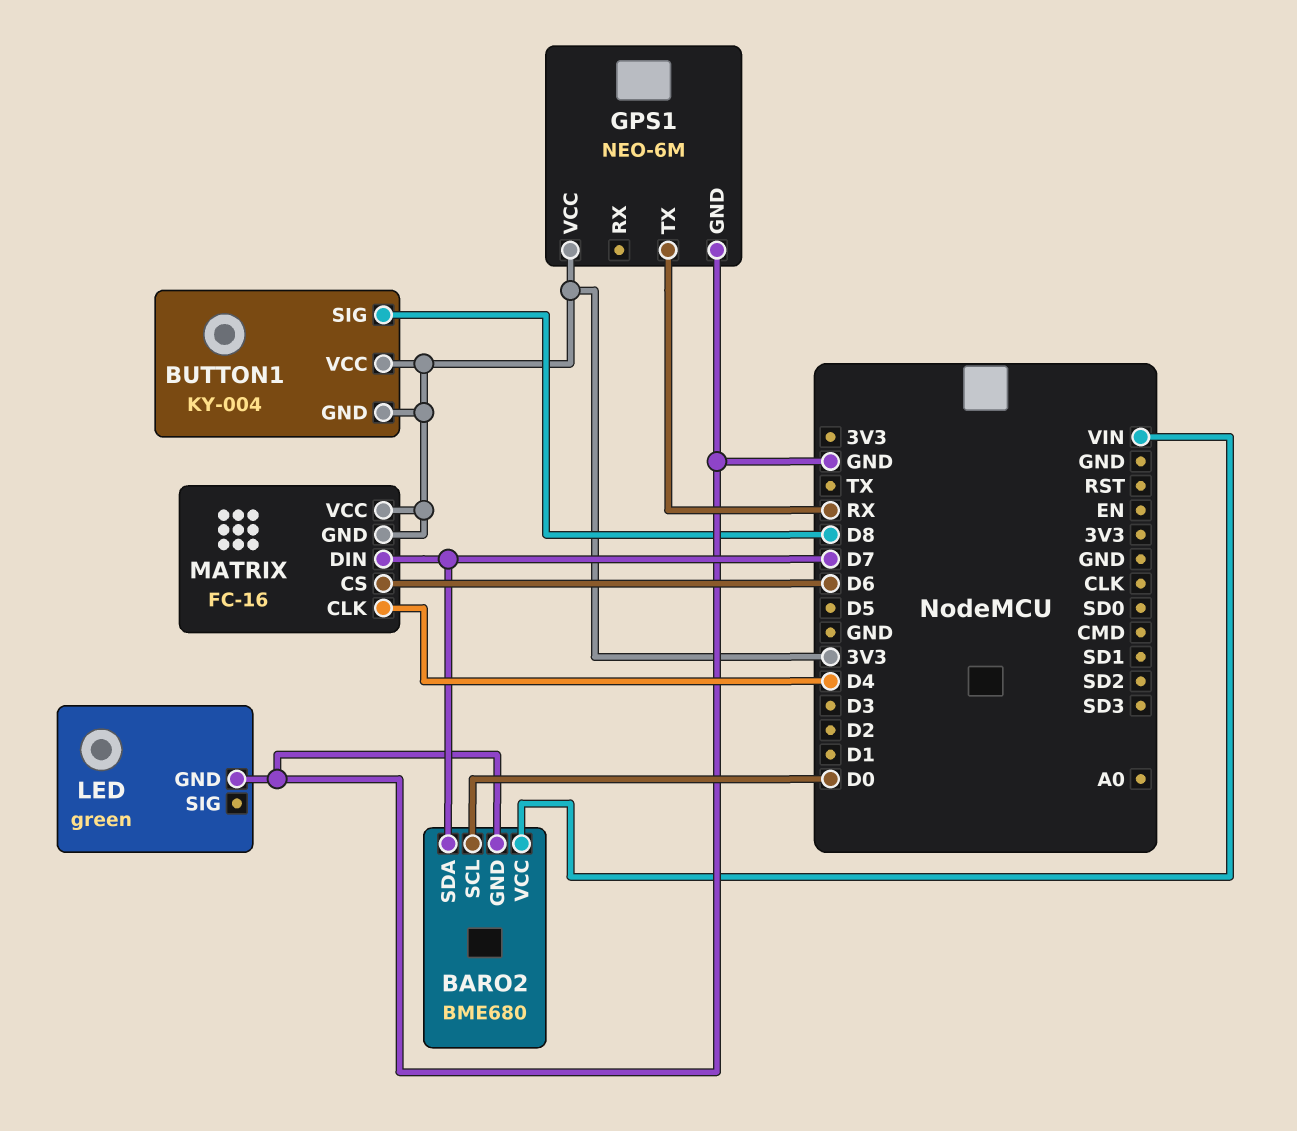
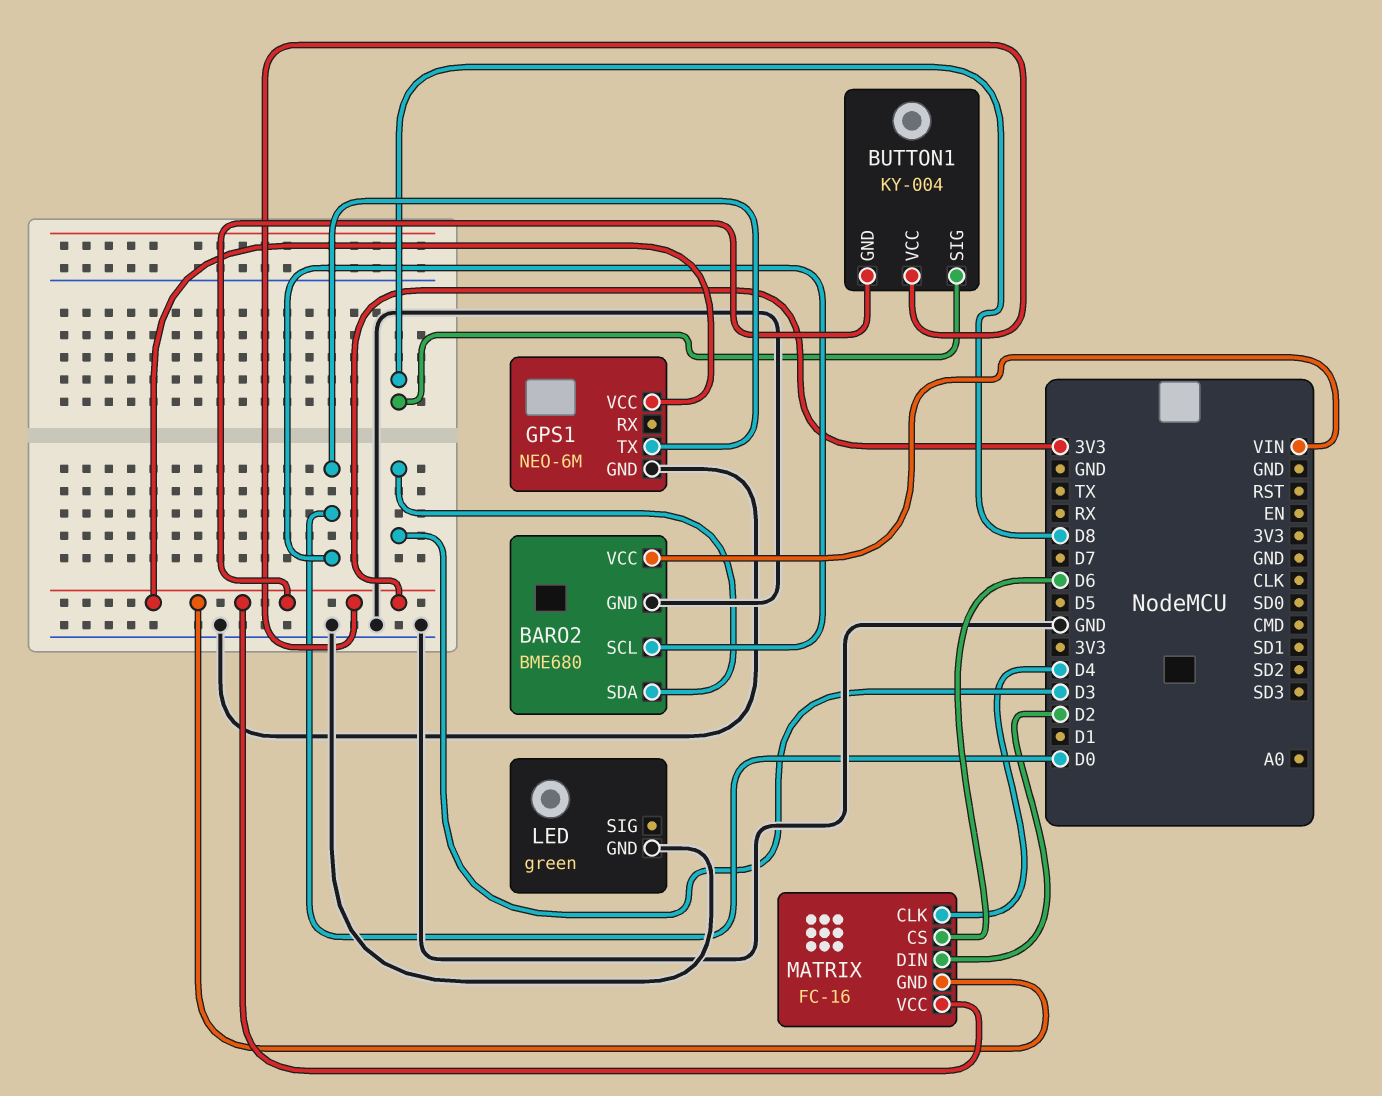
BARO2 pin SDA: D7 -> D3
GPS1 pin TX: RX -> D0
MATRIX pin DIN: D7 -> D2

